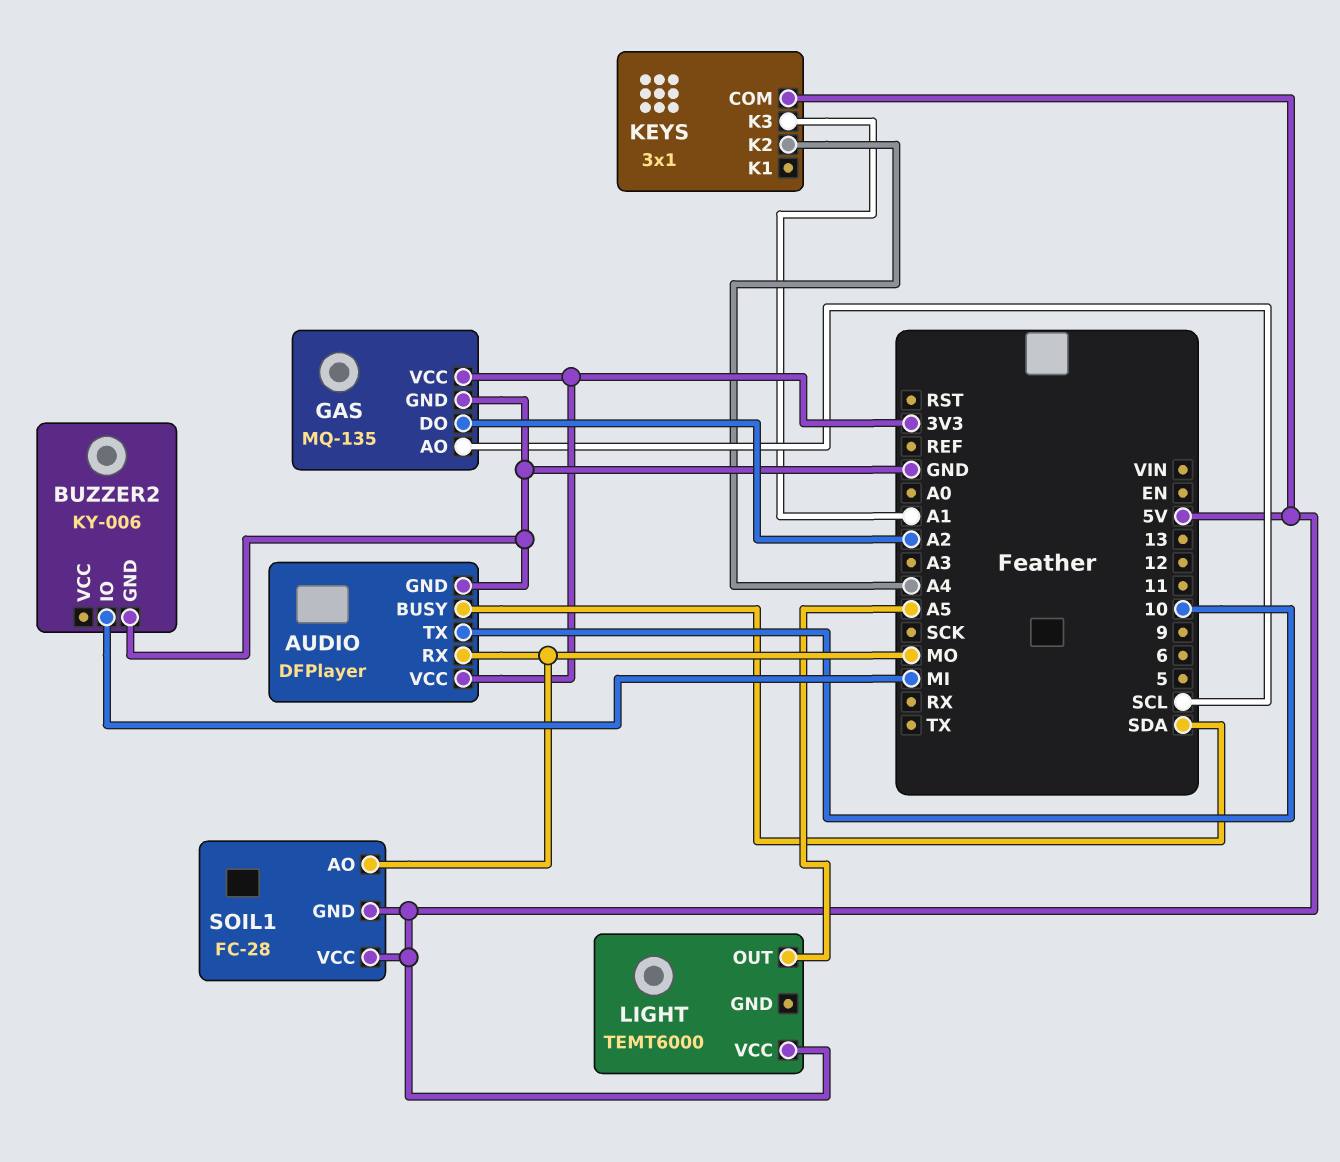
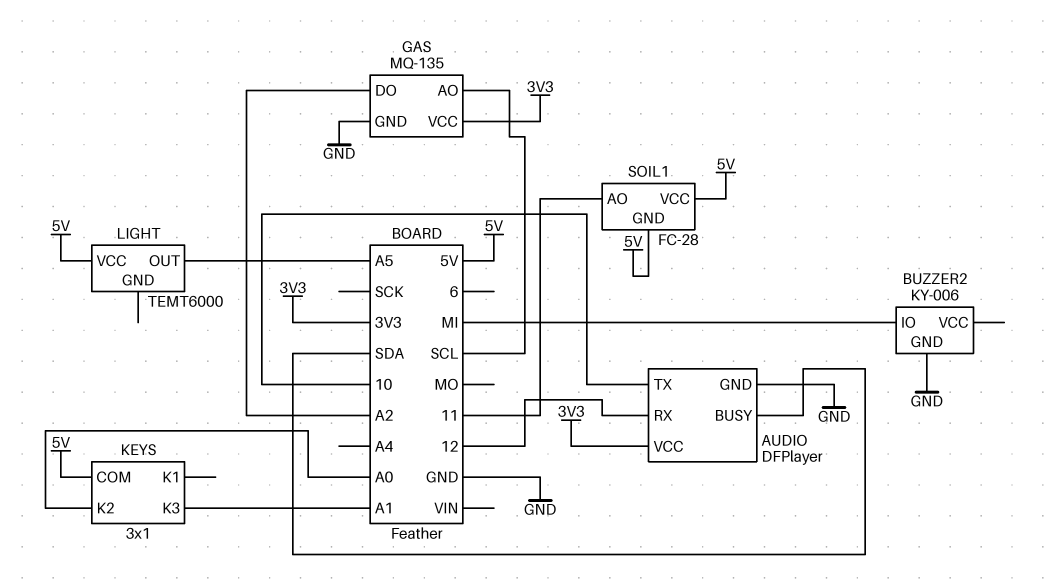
AUDIO pin RX: MO -> 12
KEYS pin K2: A4 -> A0
SOIL1 pin AO: MO -> 11

